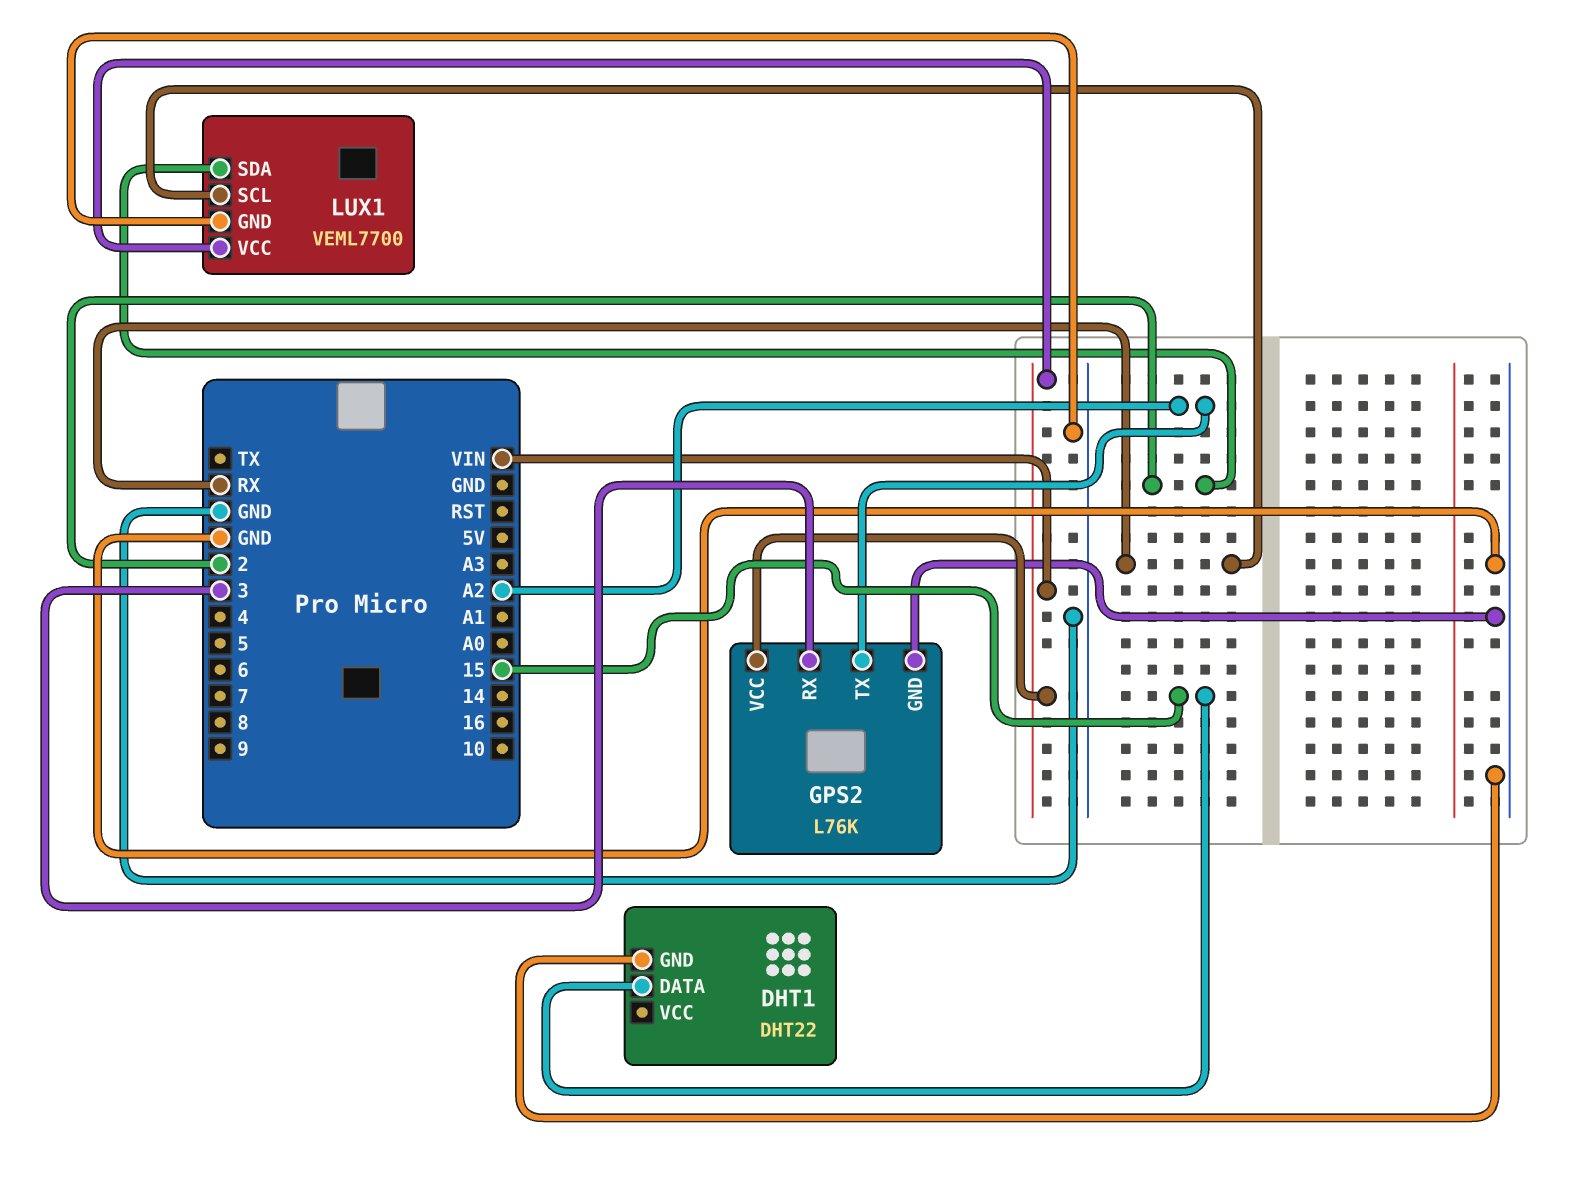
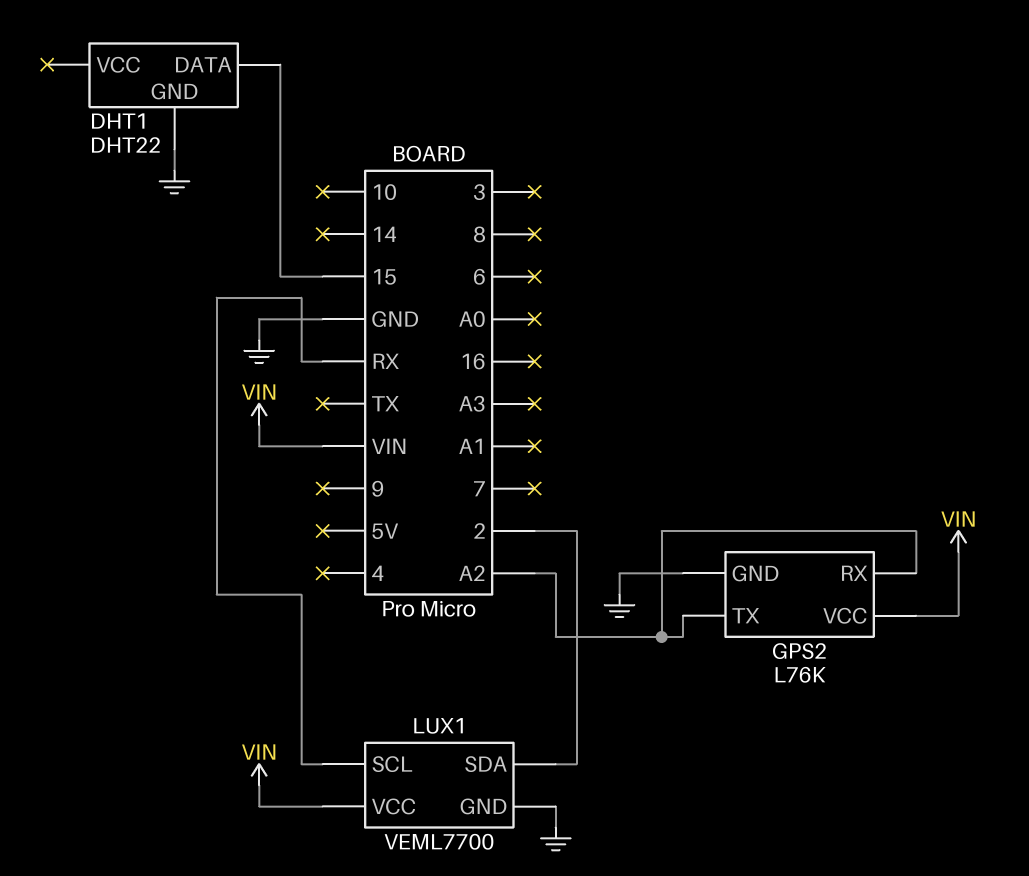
GPS2 pin RX: 3 -> A2

